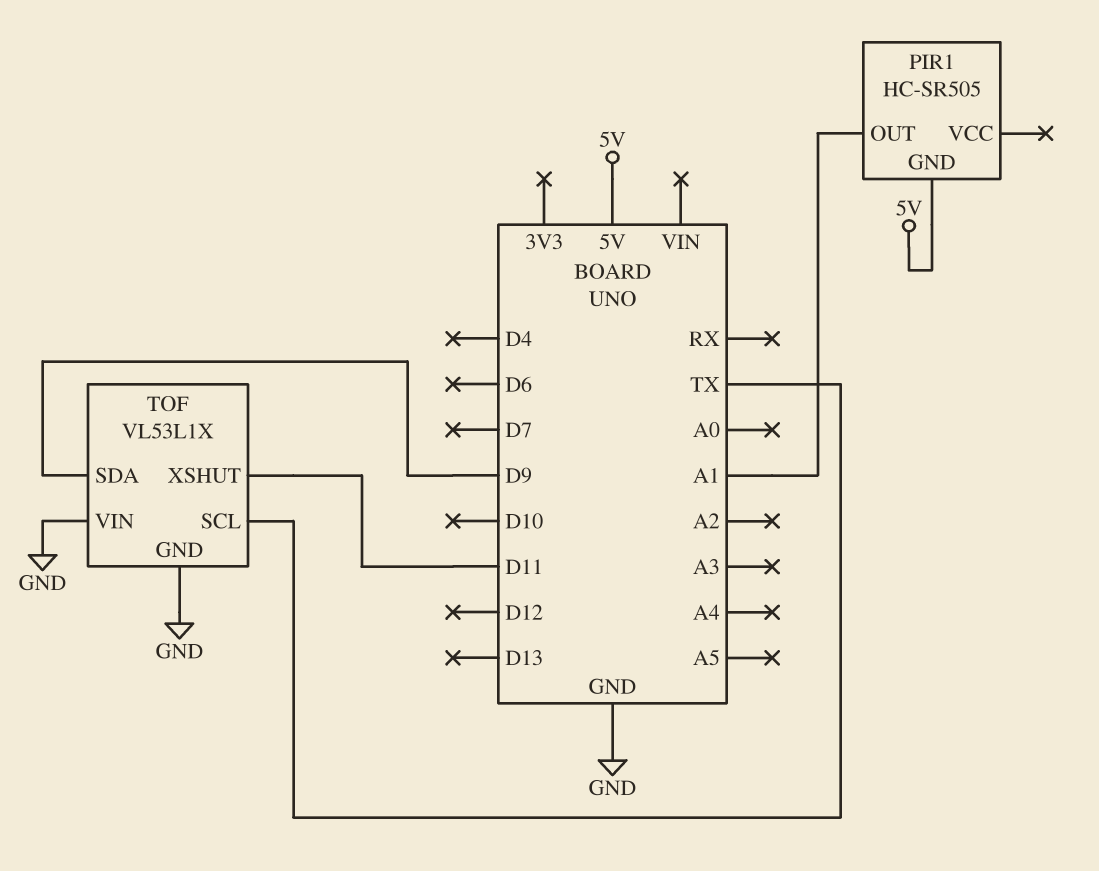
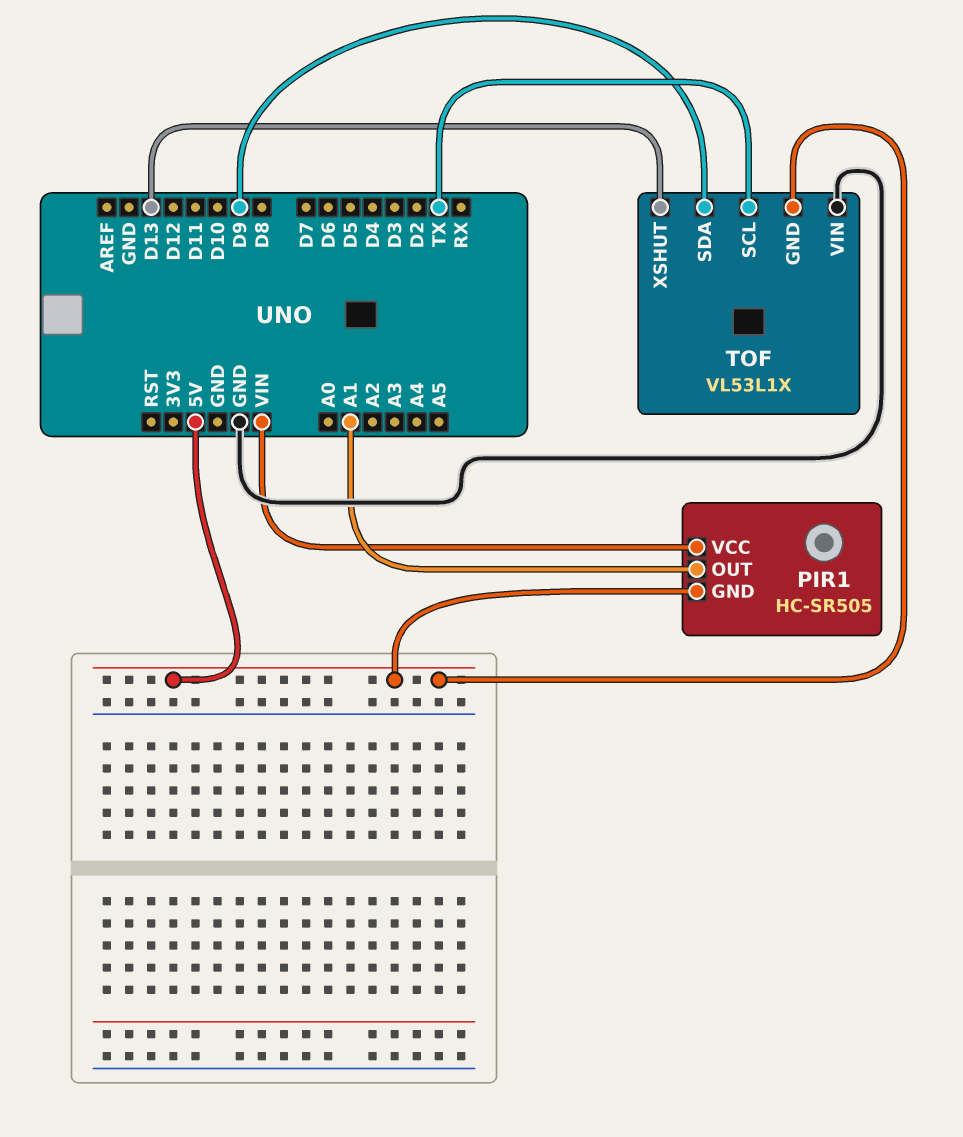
PIR1 pin VCC: none -> VIN
TOF pin GND: GND -> 5V
TOF pin XSHUT: D11 -> D13

